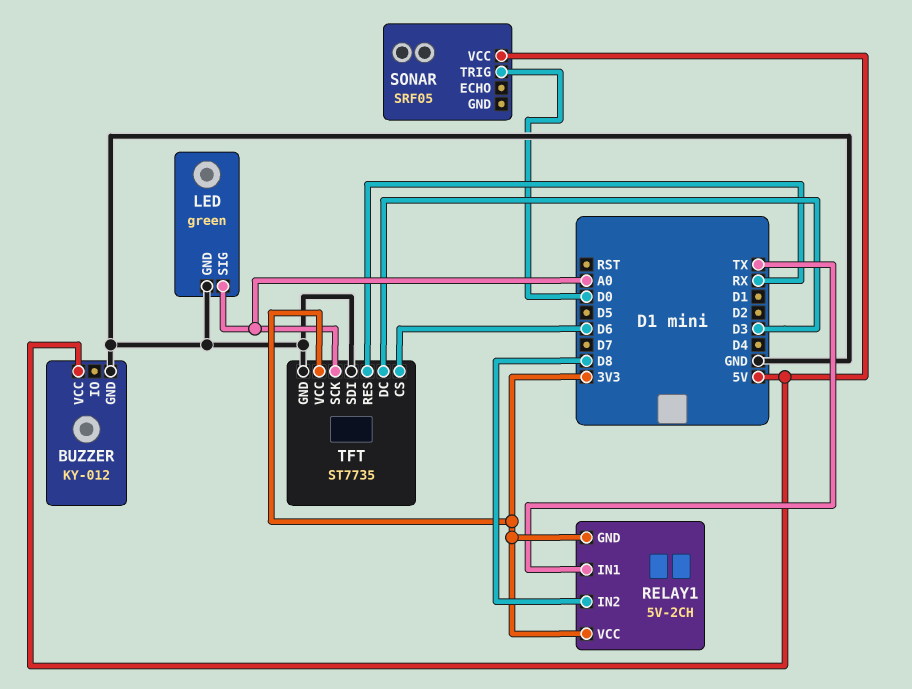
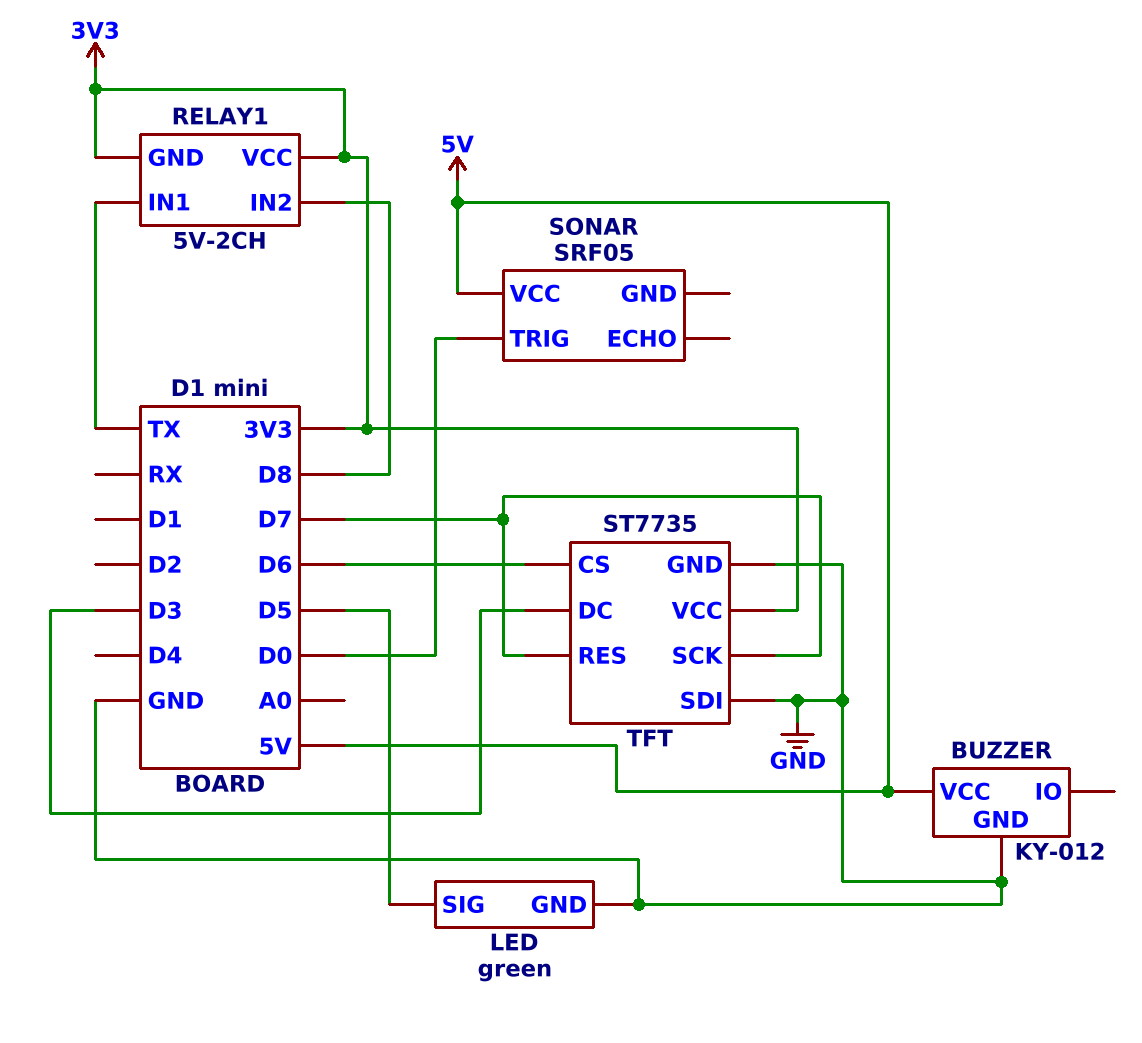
LED pin SIG: A0 -> D5
TFT pin RES: RX -> D7
TFT pin SCK: A0 -> D7

